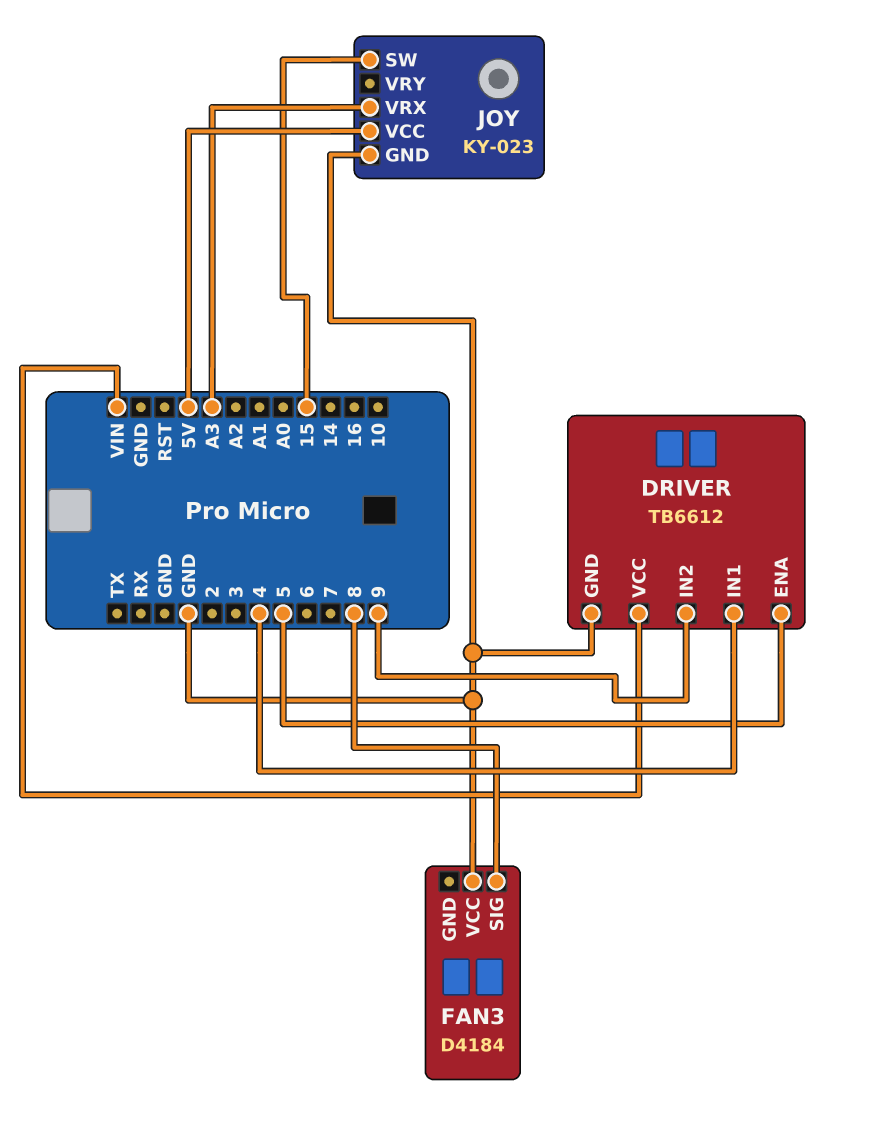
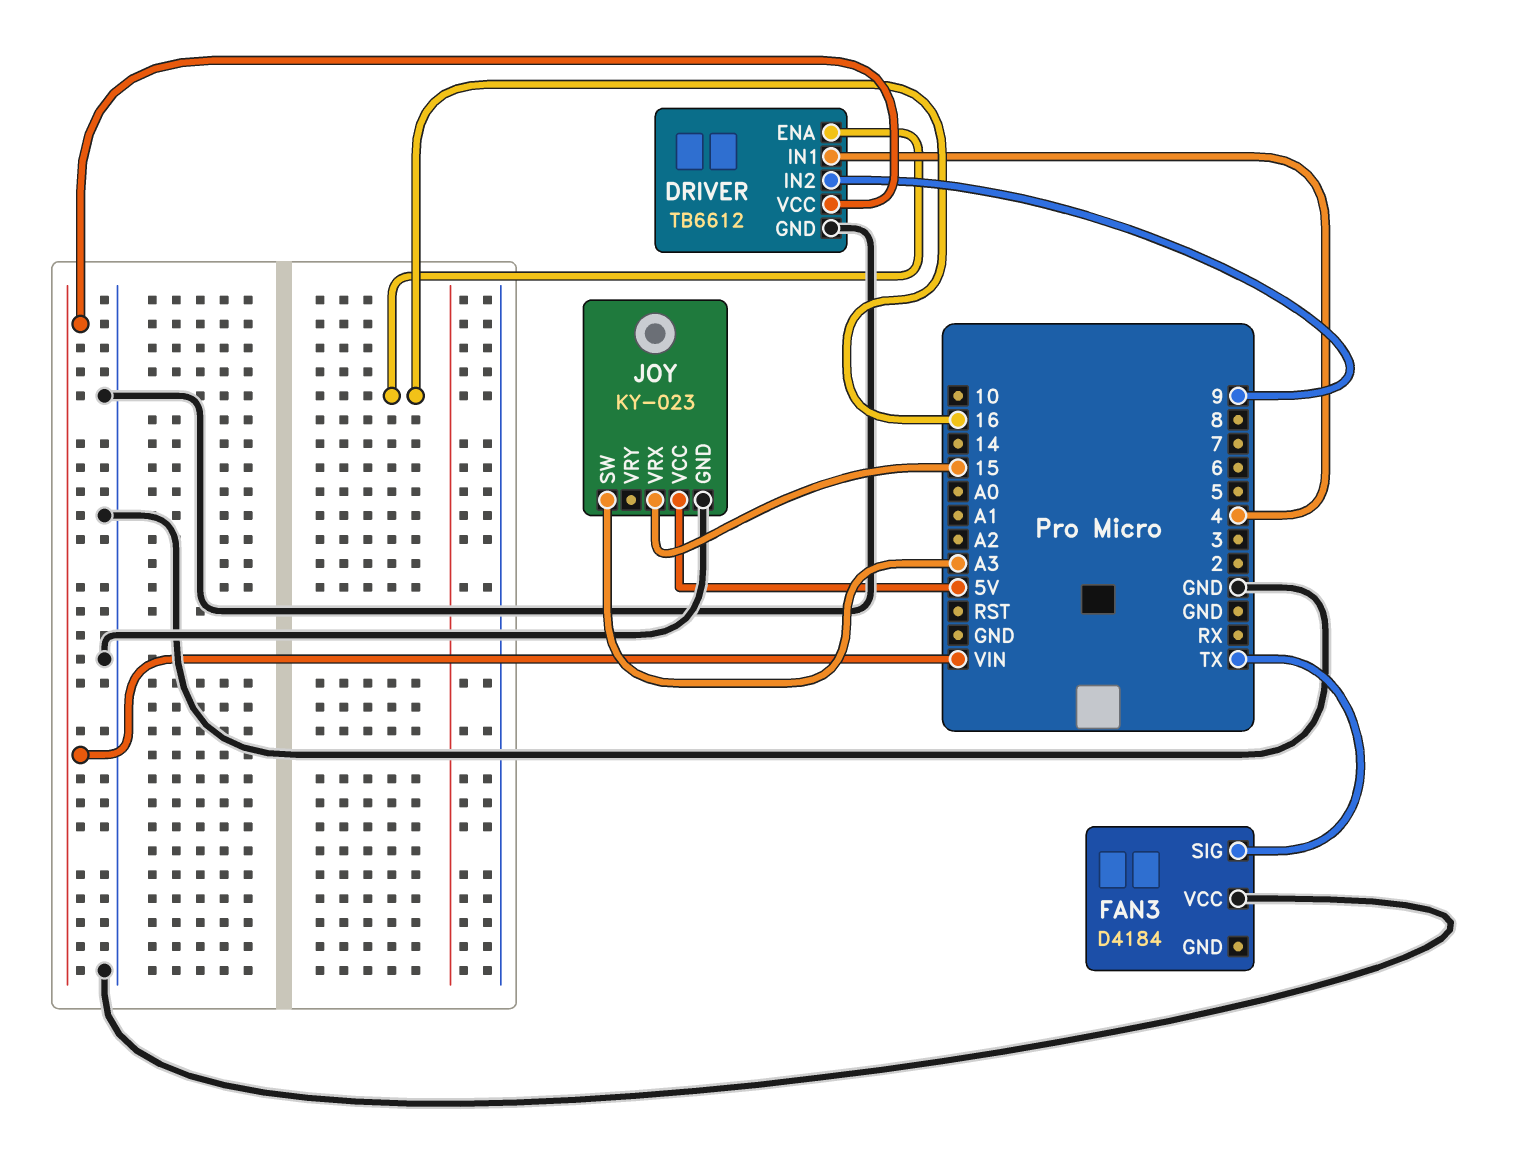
DRIVER pin ENA: 5 -> 16
FAN3 pin SIG: 8 -> TX
JOY pin SW: 15 -> A3
JOY pin VRX: A3 -> 15

